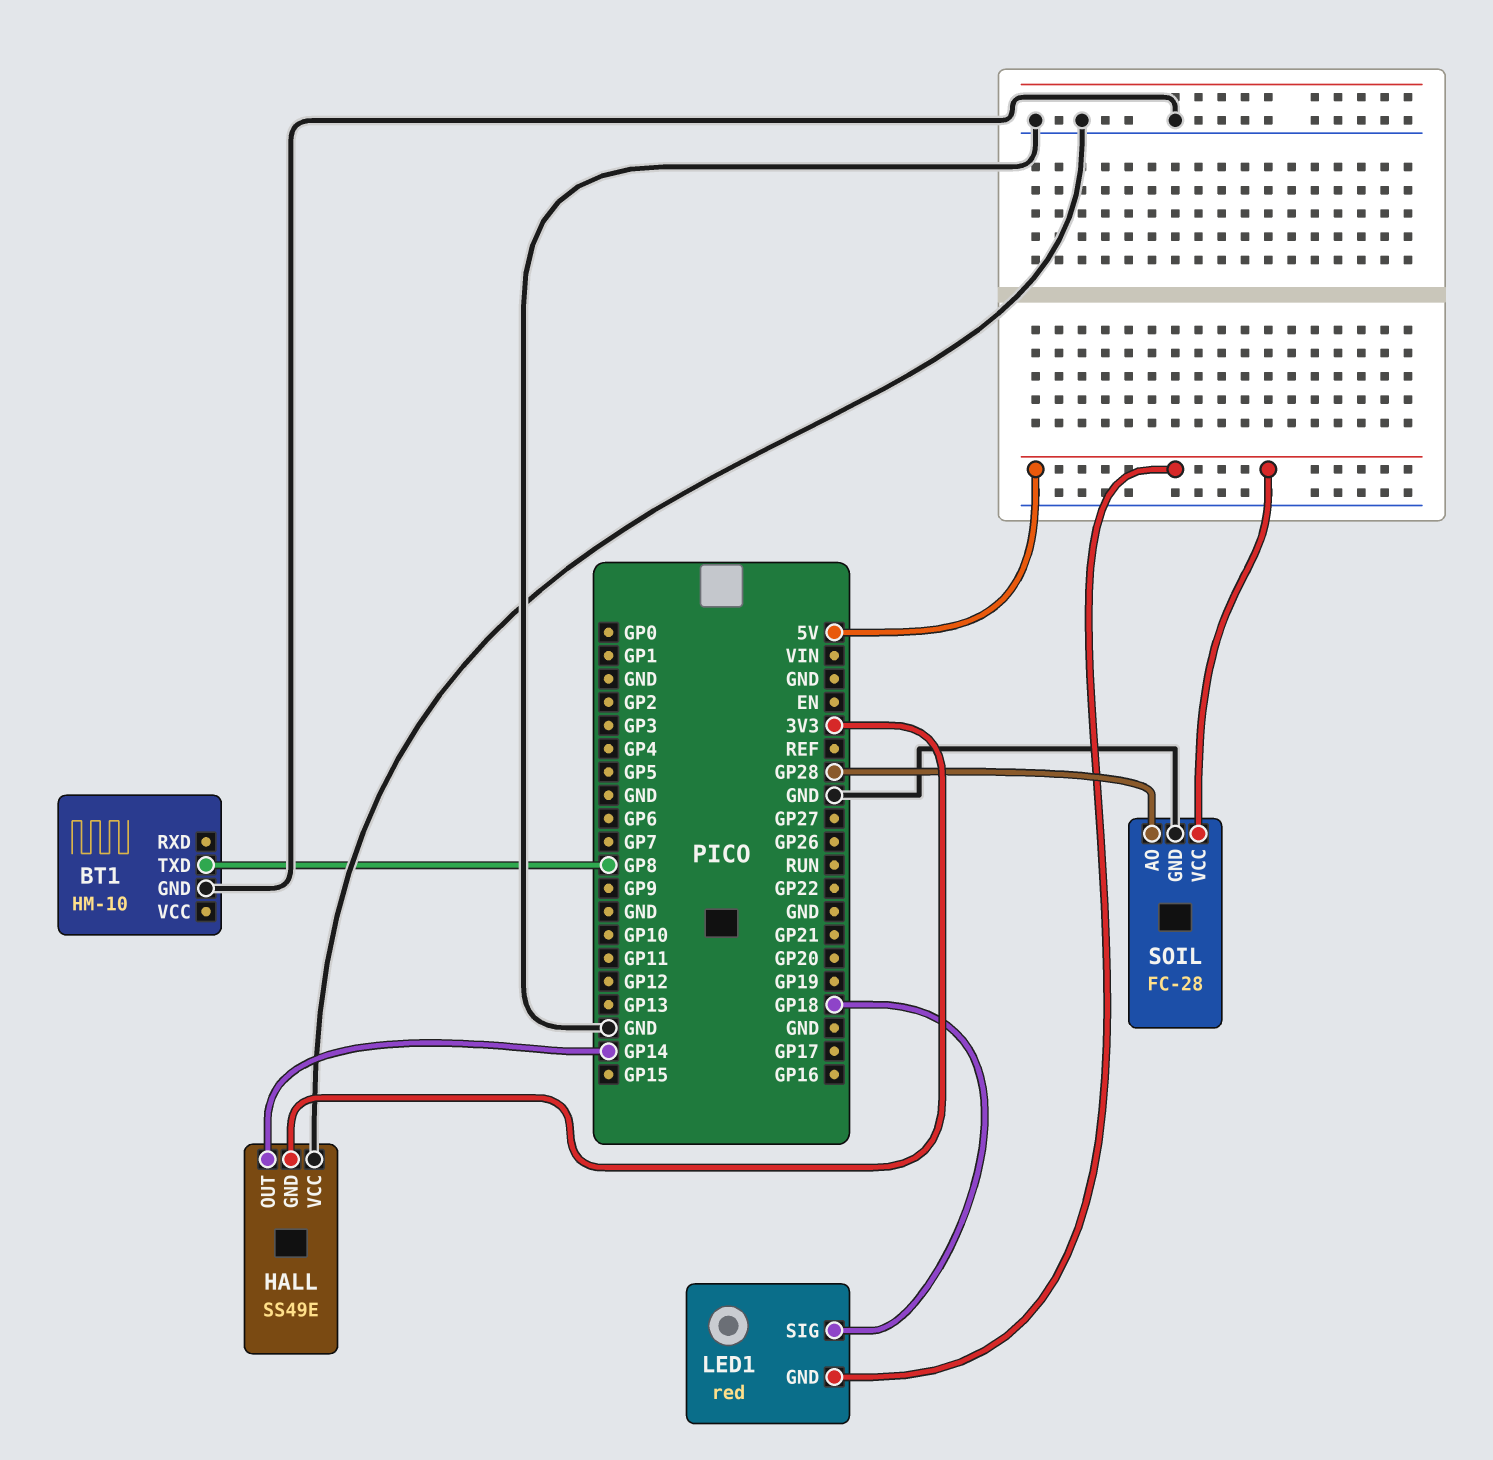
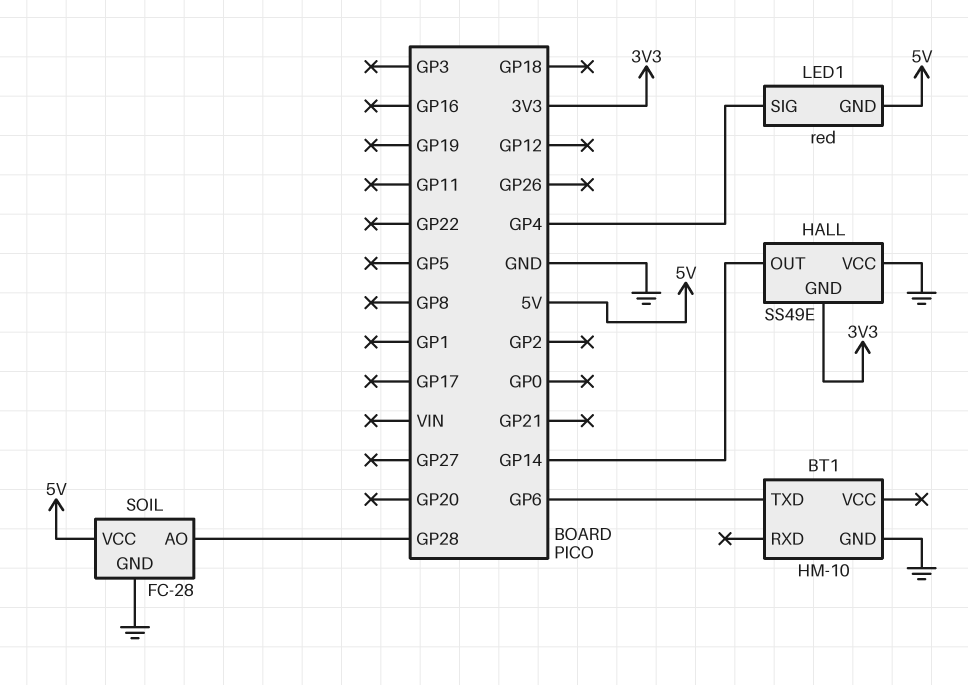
BT1 pin TXD: GP8 -> GP6
LED1 pin SIG: GP18 -> GP4

